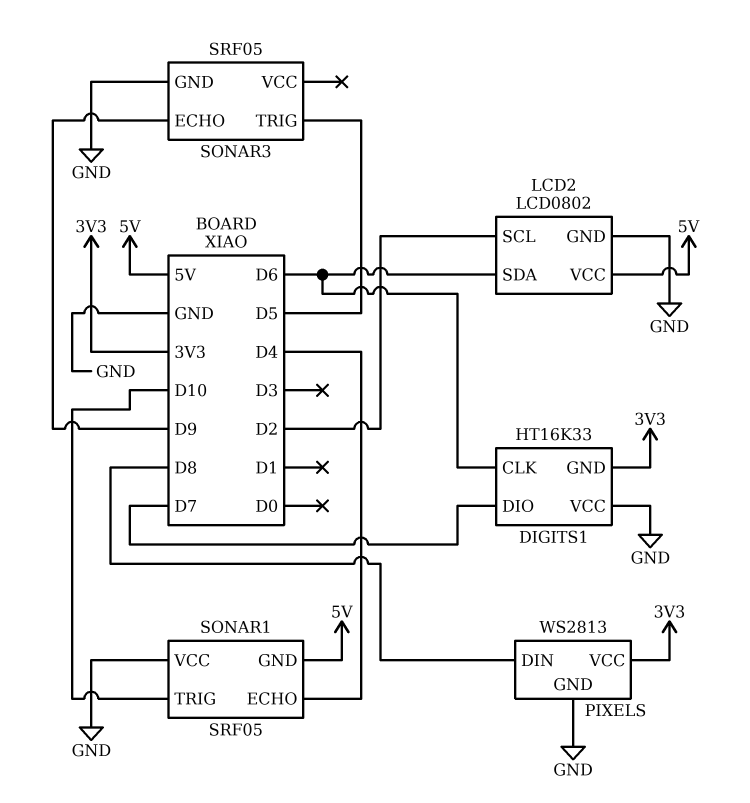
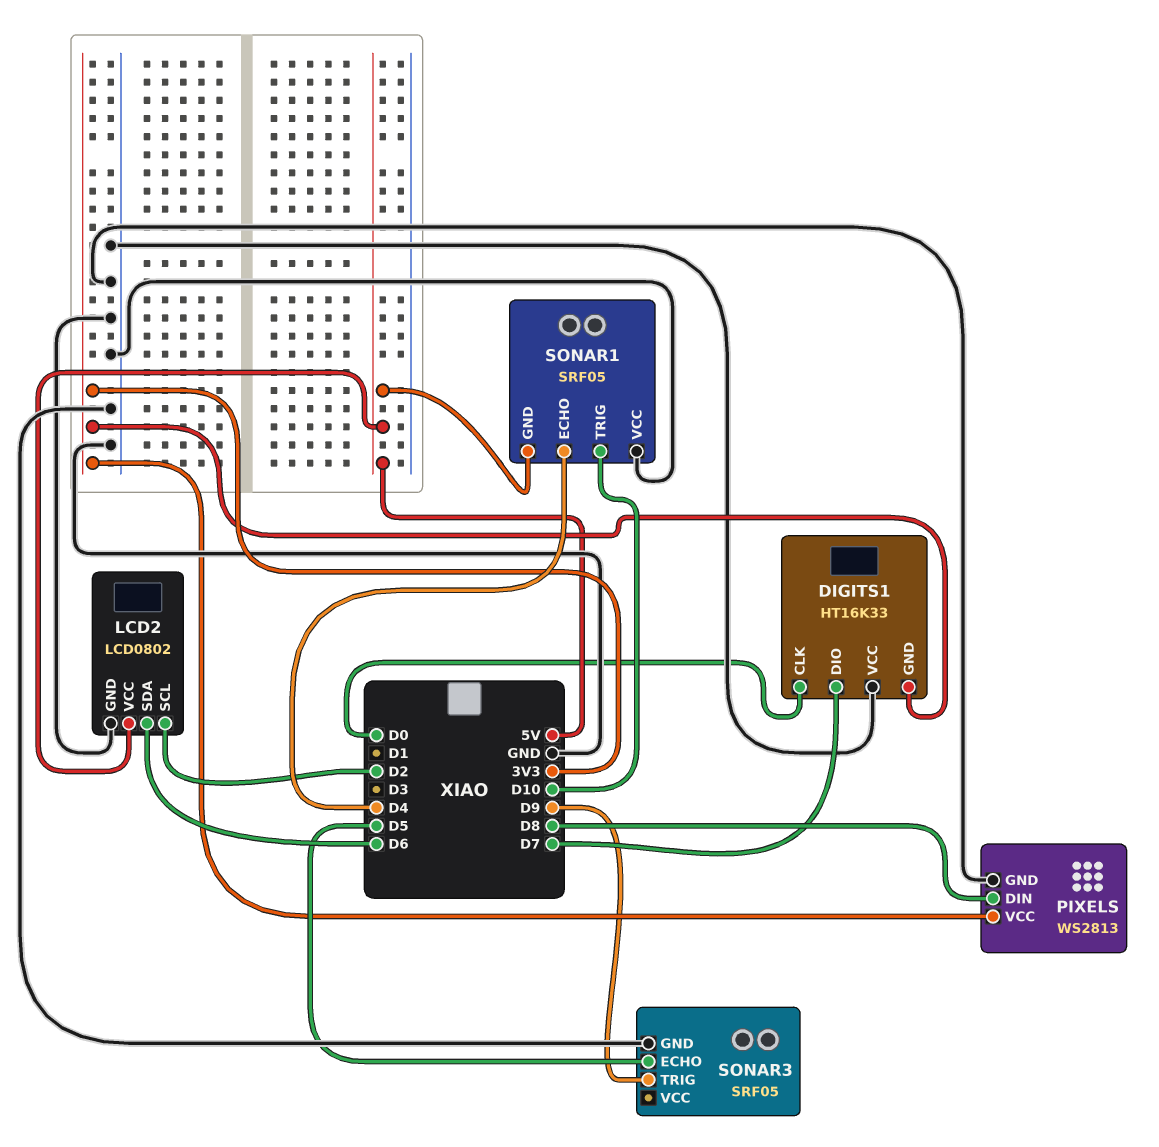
DIGITS1 pin CLK: D6 -> D0
SONAR3 pin ECHO: D9 -> D5
SONAR3 pin TRIG: D5 -> D9

